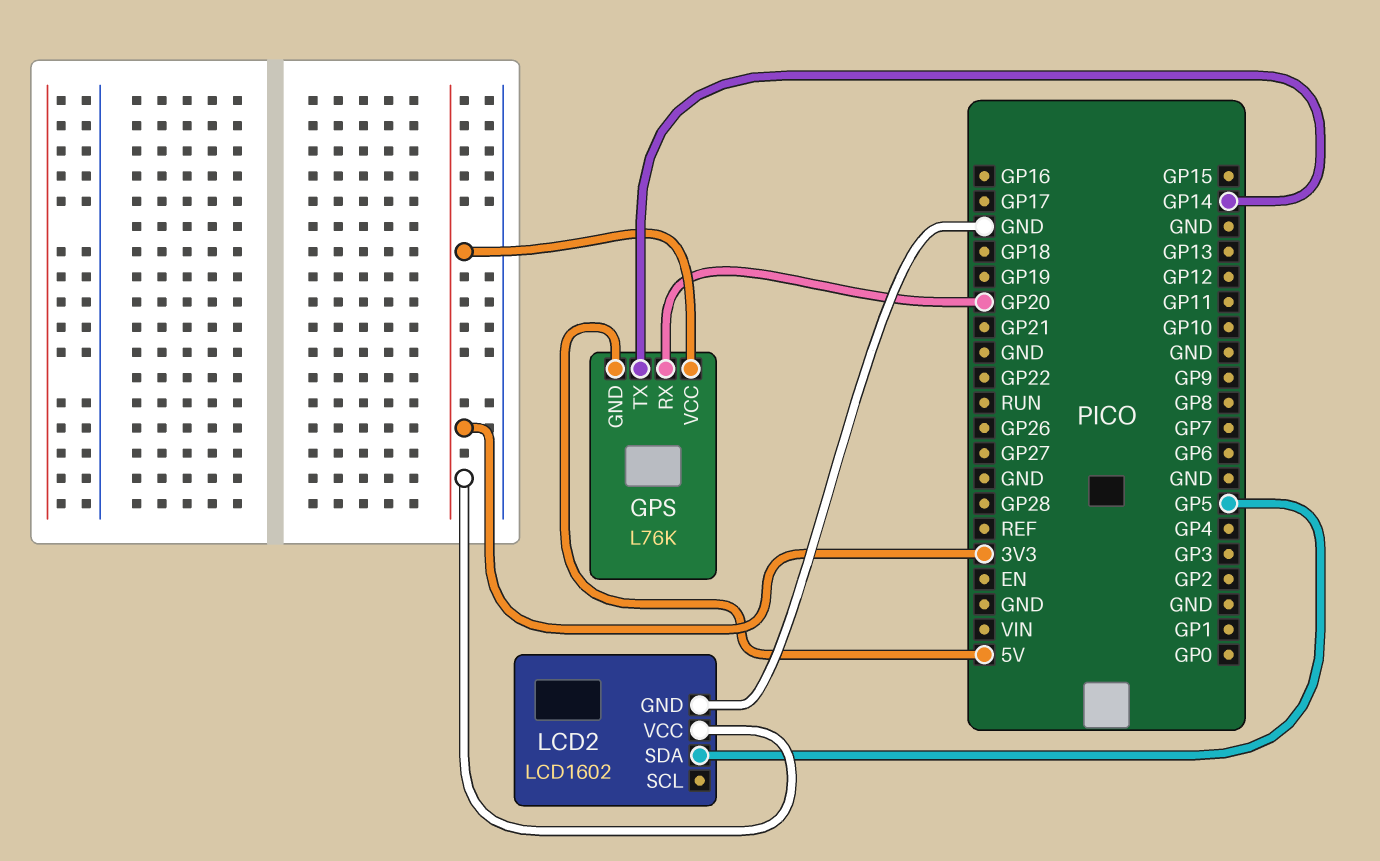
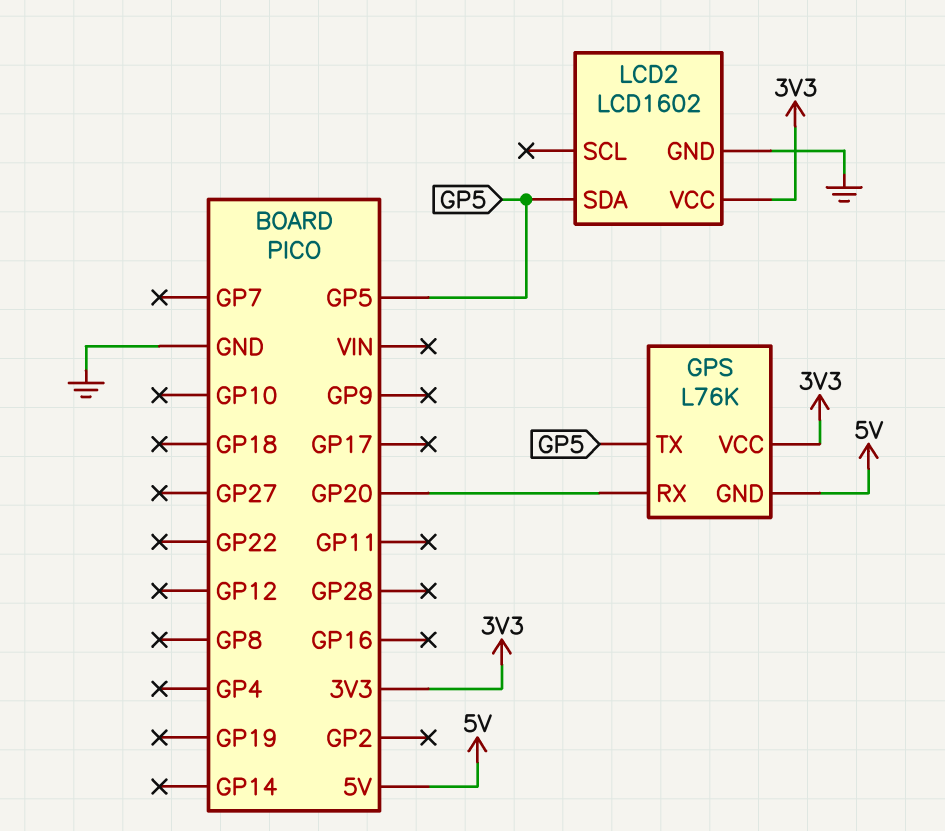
GPS pin TX: GP14 -> GP5

